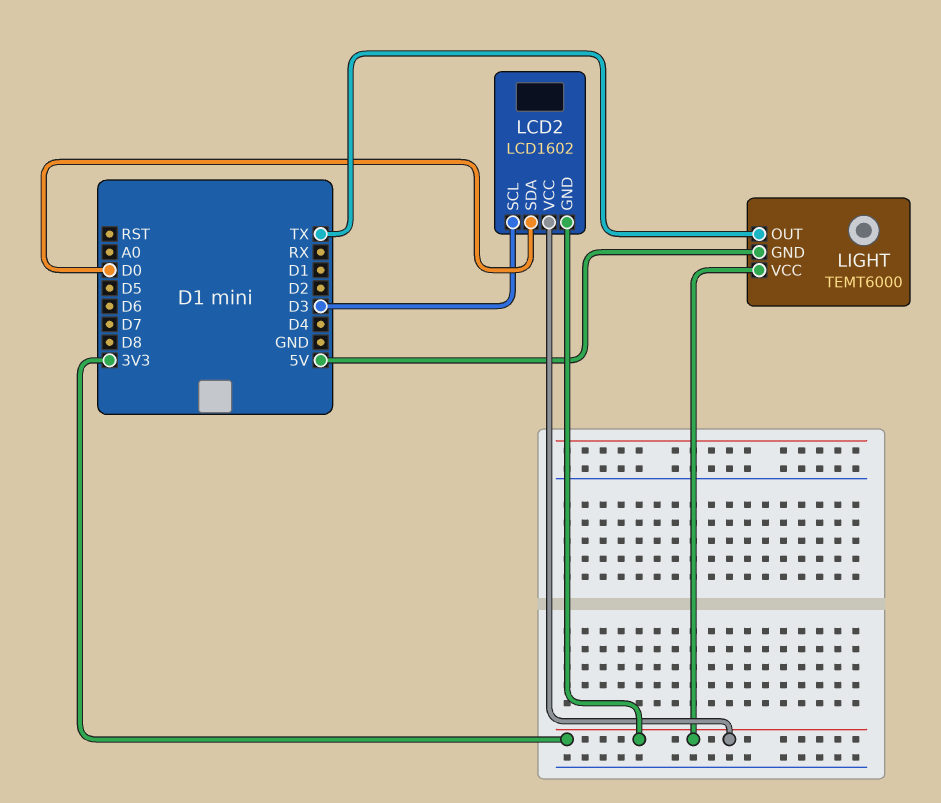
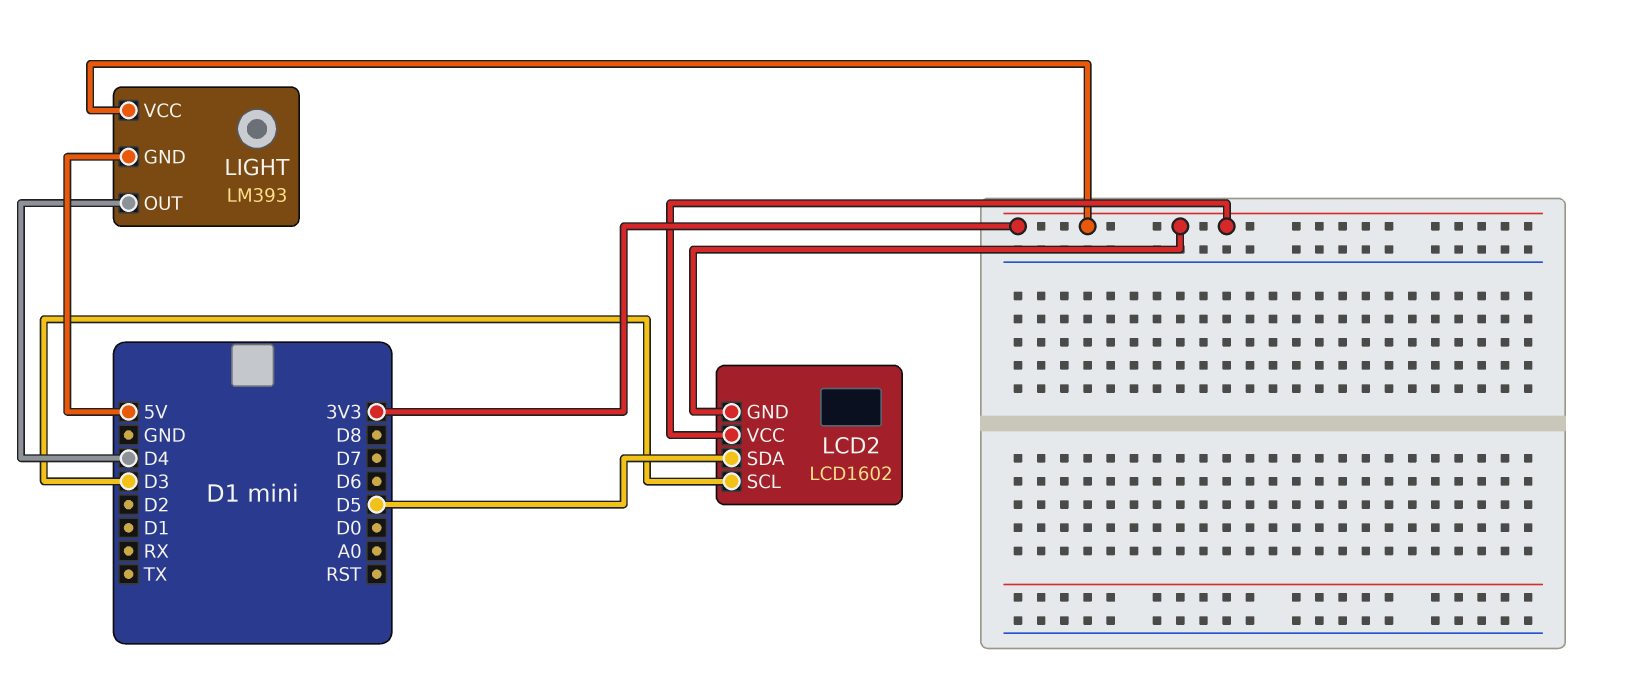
LCD2 pin SDA: D0 -> D5
LIGHT: TEMT6000 -> LM393
LIGHT pin OUT: TX -> D4

